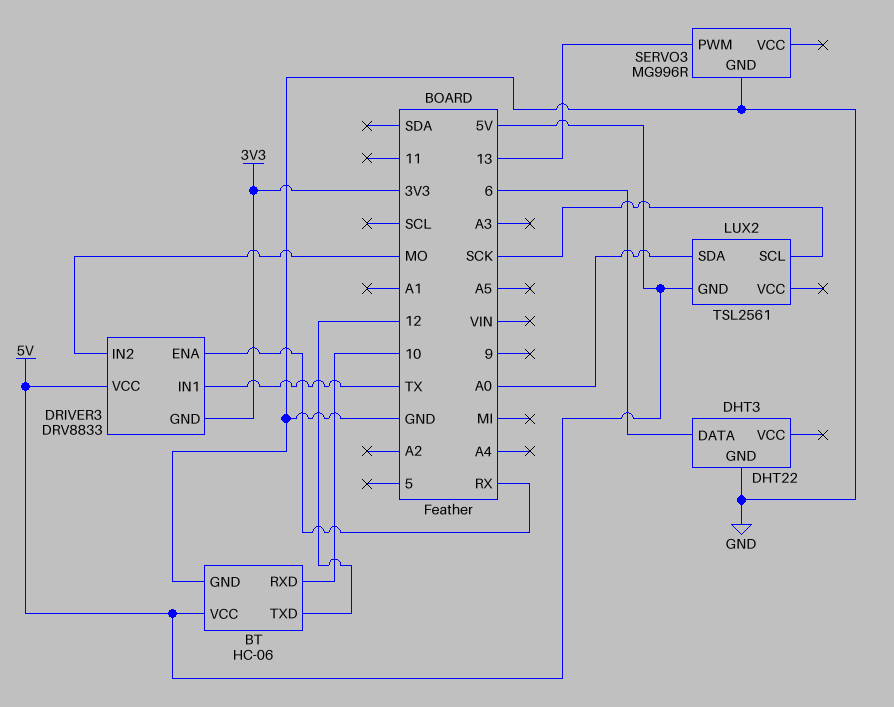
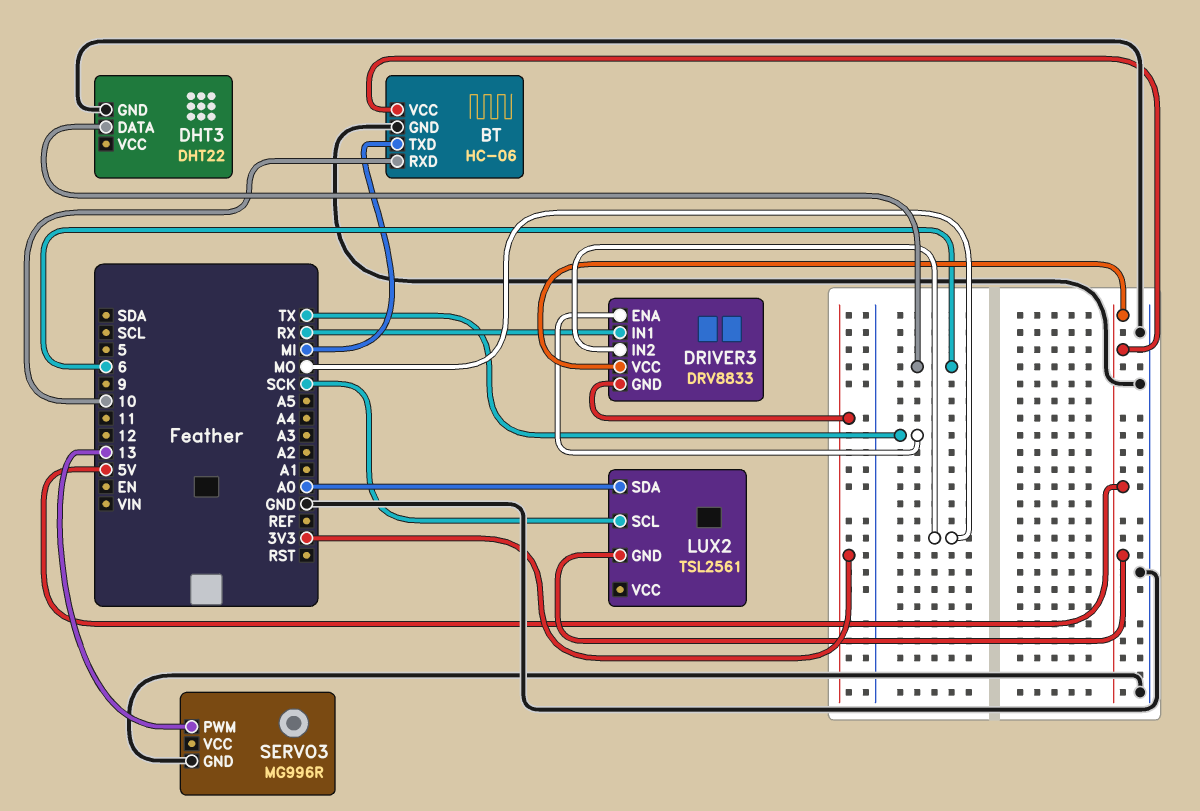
BT pin TXD: 12 -> MI
DRIVER3 pin ENA: RX -> TX
DRIVER3 pin IN1: TX -> RX

